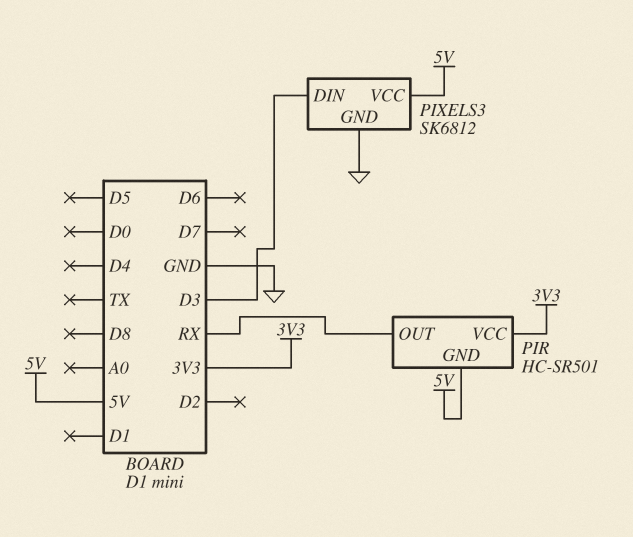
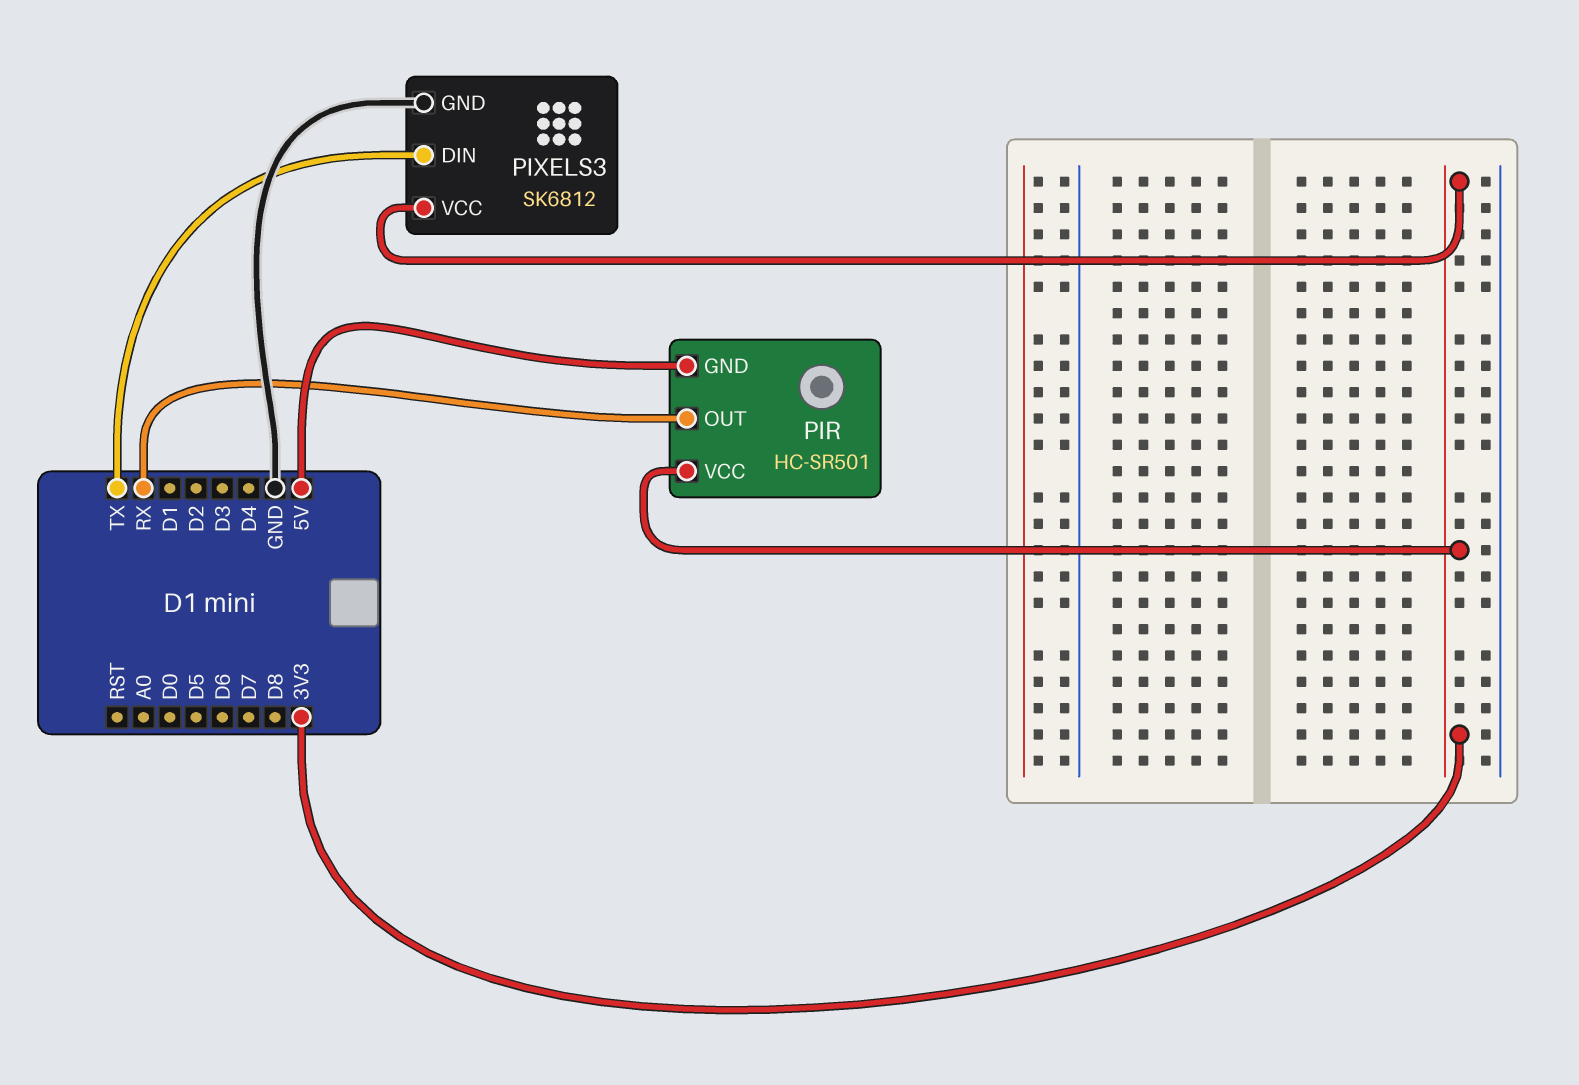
PIXELS3 pin DIN: D3 -> TX
PIXELS3 pin VCC: 5V -> 3V3

